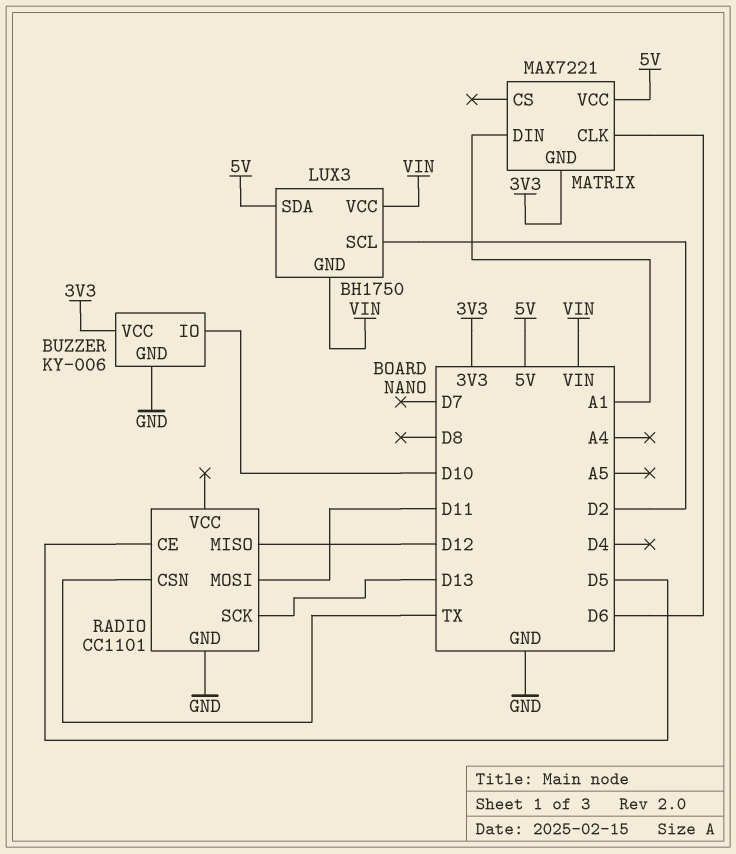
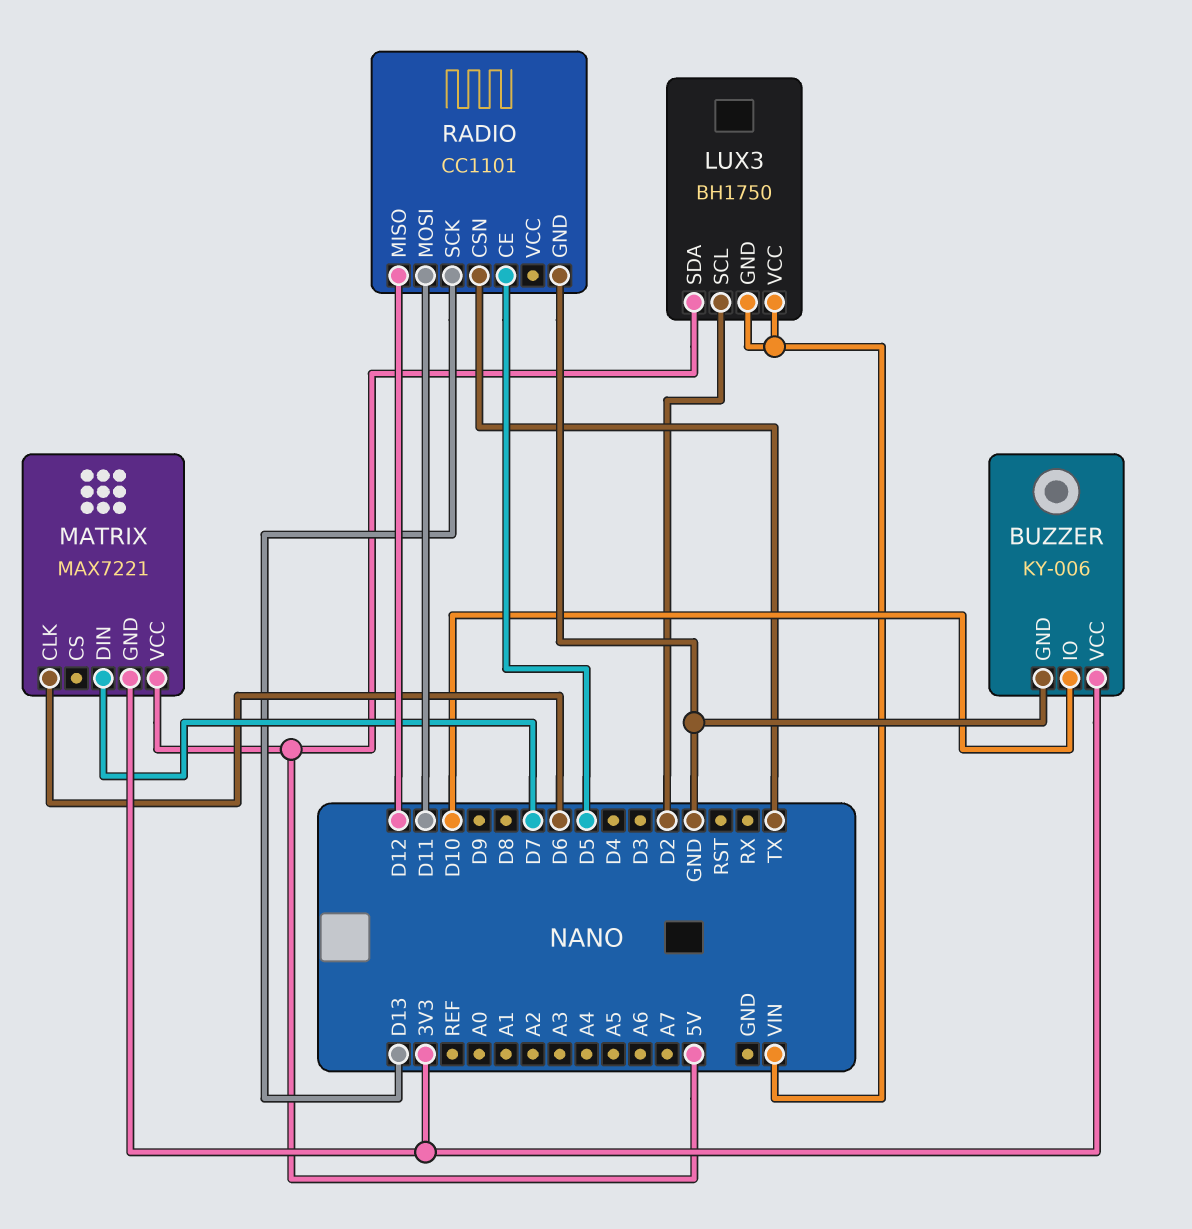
MATRIX pin DIN: A1 -> D7

